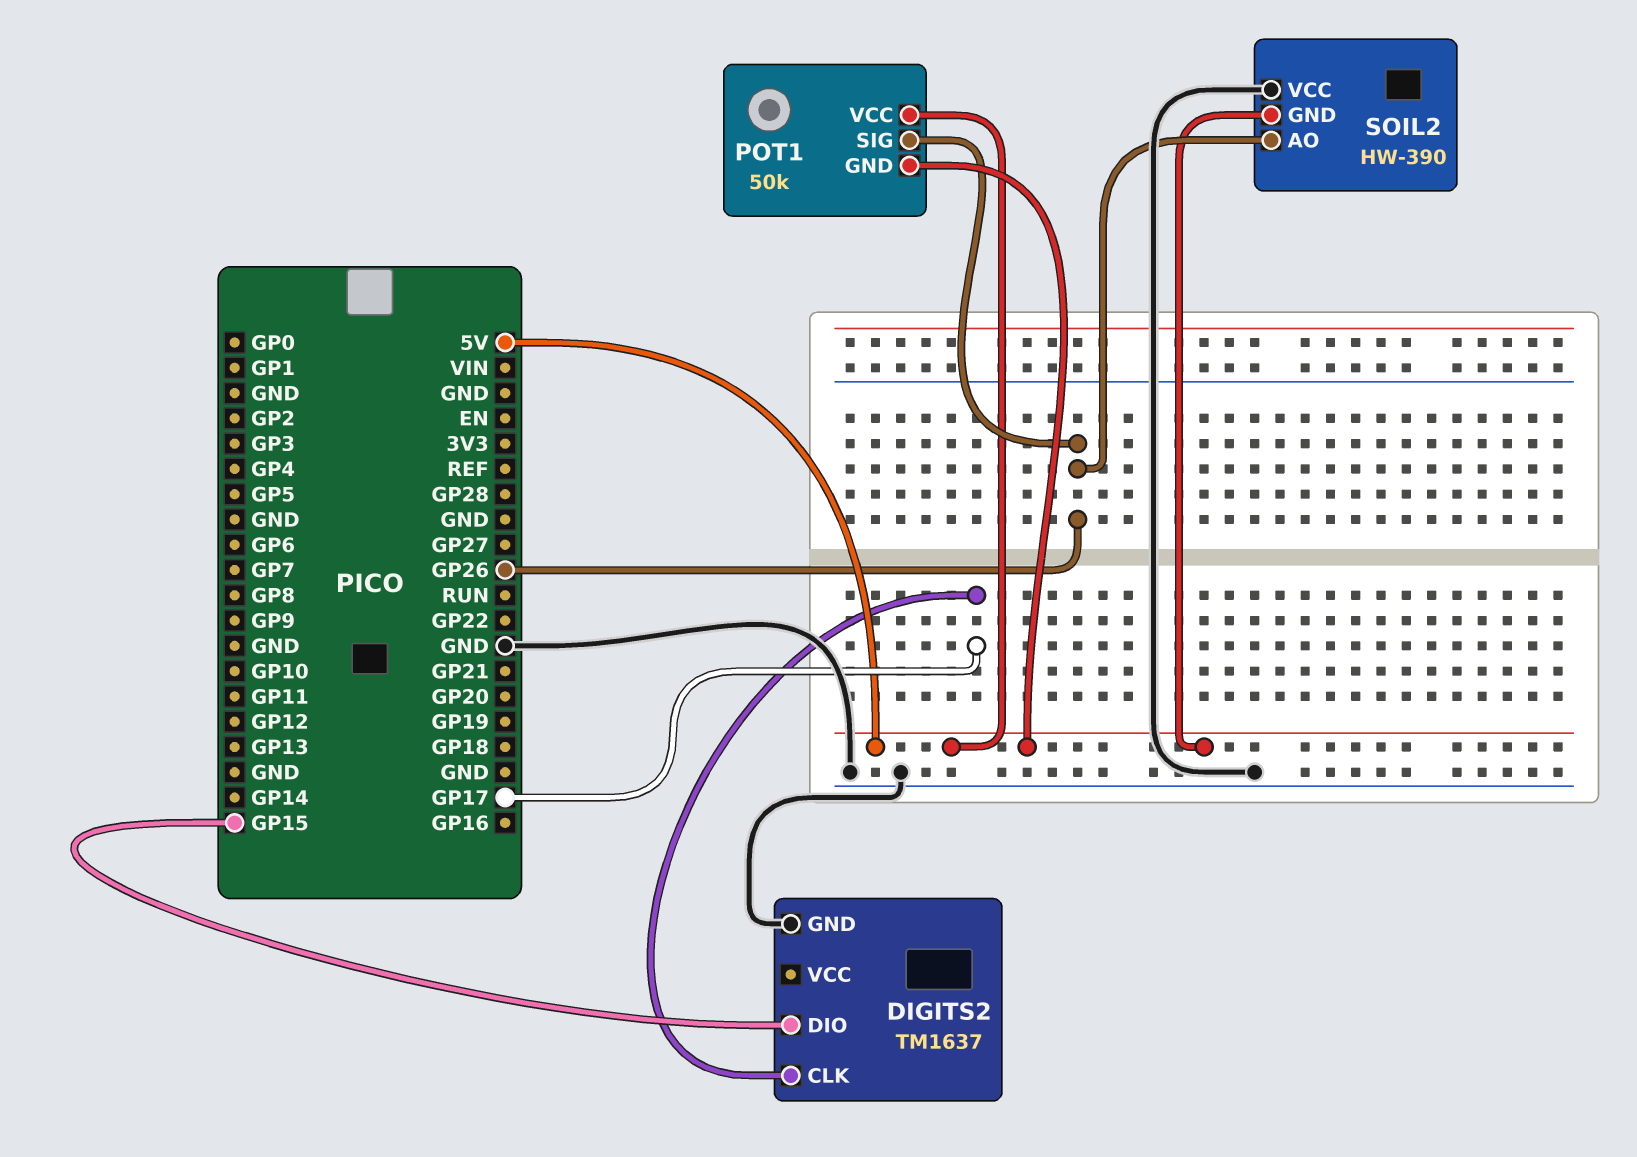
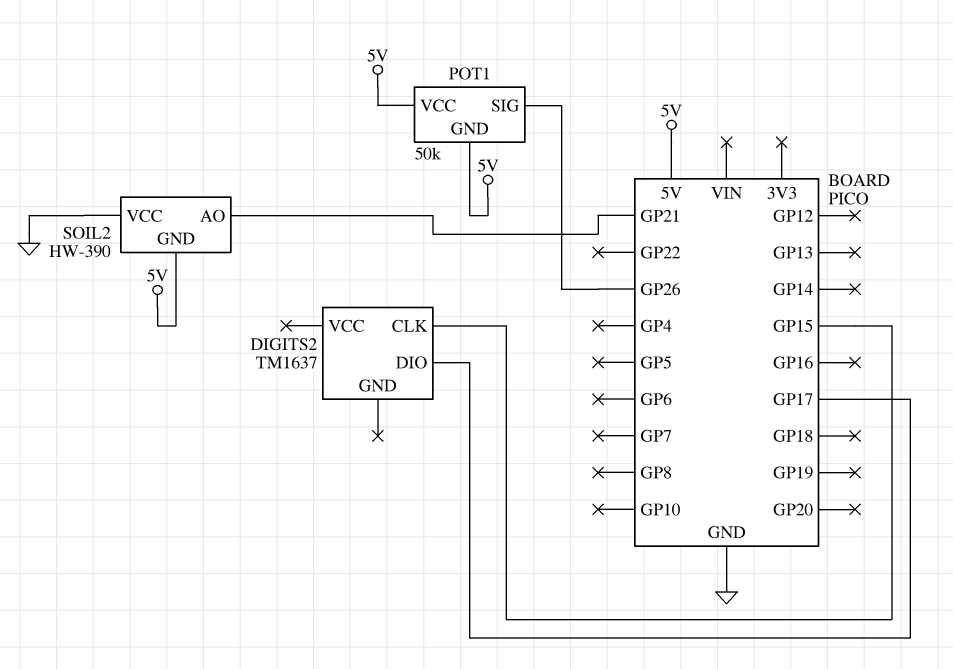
DIGITS2 pin CLK: GP17 -> GP15
DIGITS2 pin DIO: GP15 -> GP17
DIGITS2 pin GND: GND -> none
SOIL2 pin AO: GP26 -> GP21

